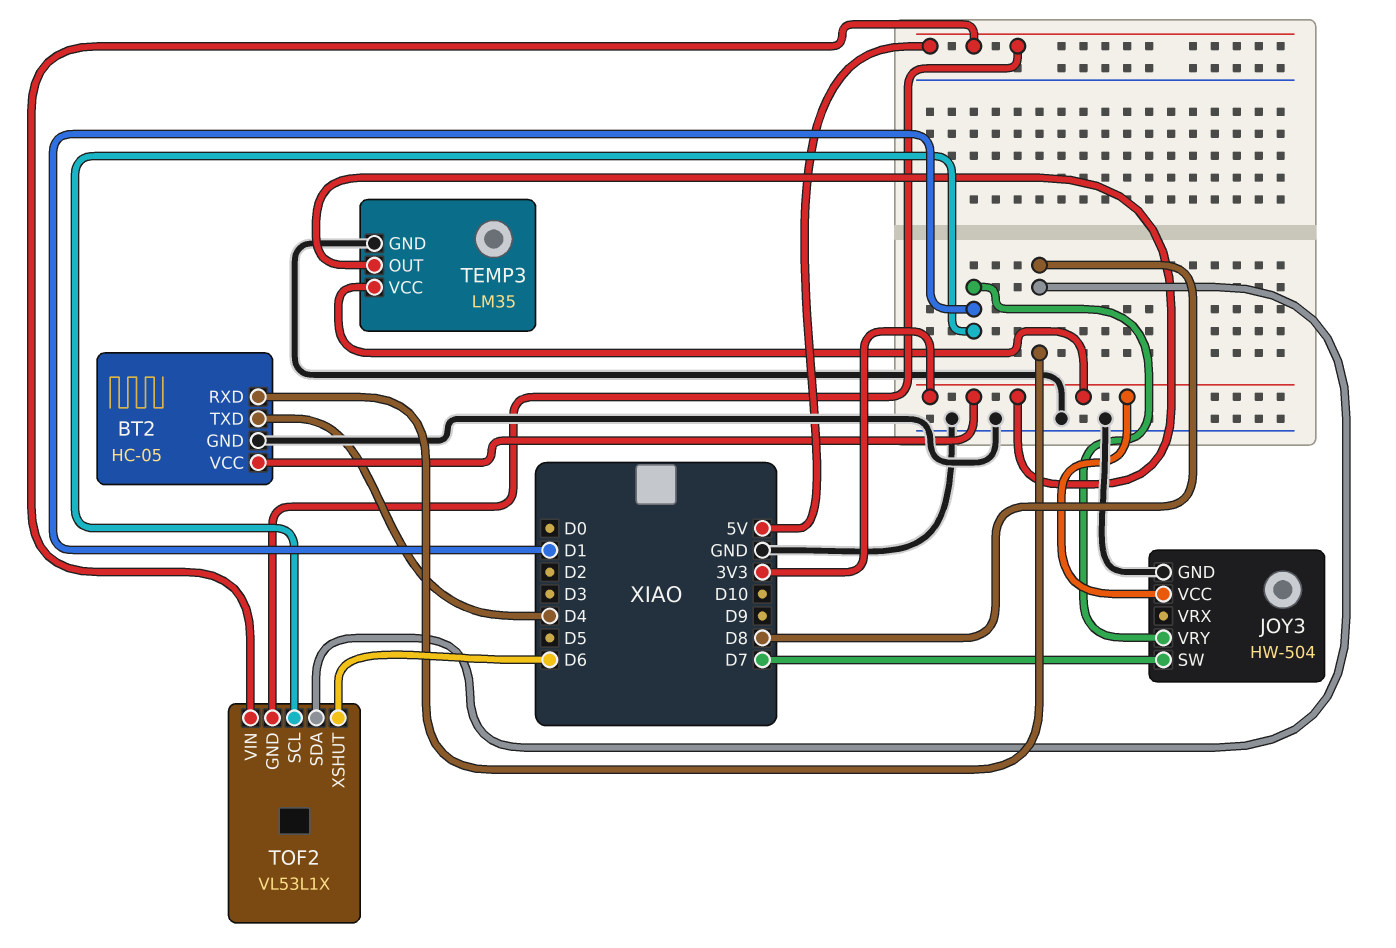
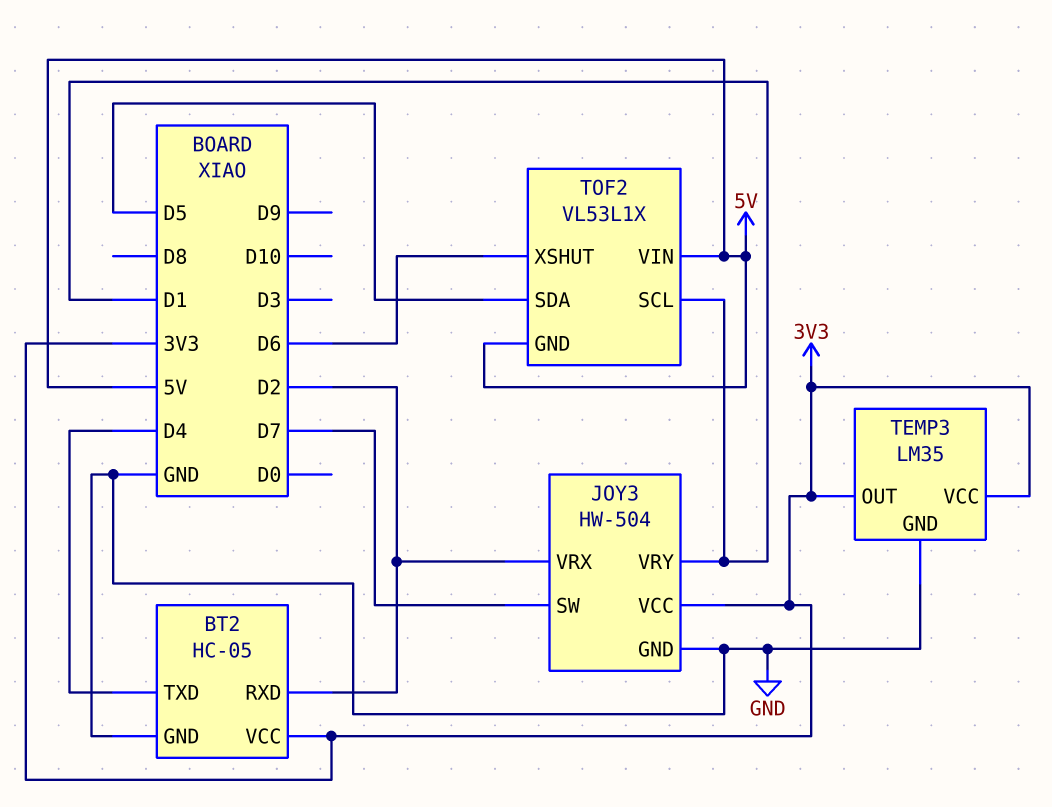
BT2 pin RXD: D8 -> D2
JOY3 pin VRX: none -> D2
TOF2 pin SDA: D8 -> D5

